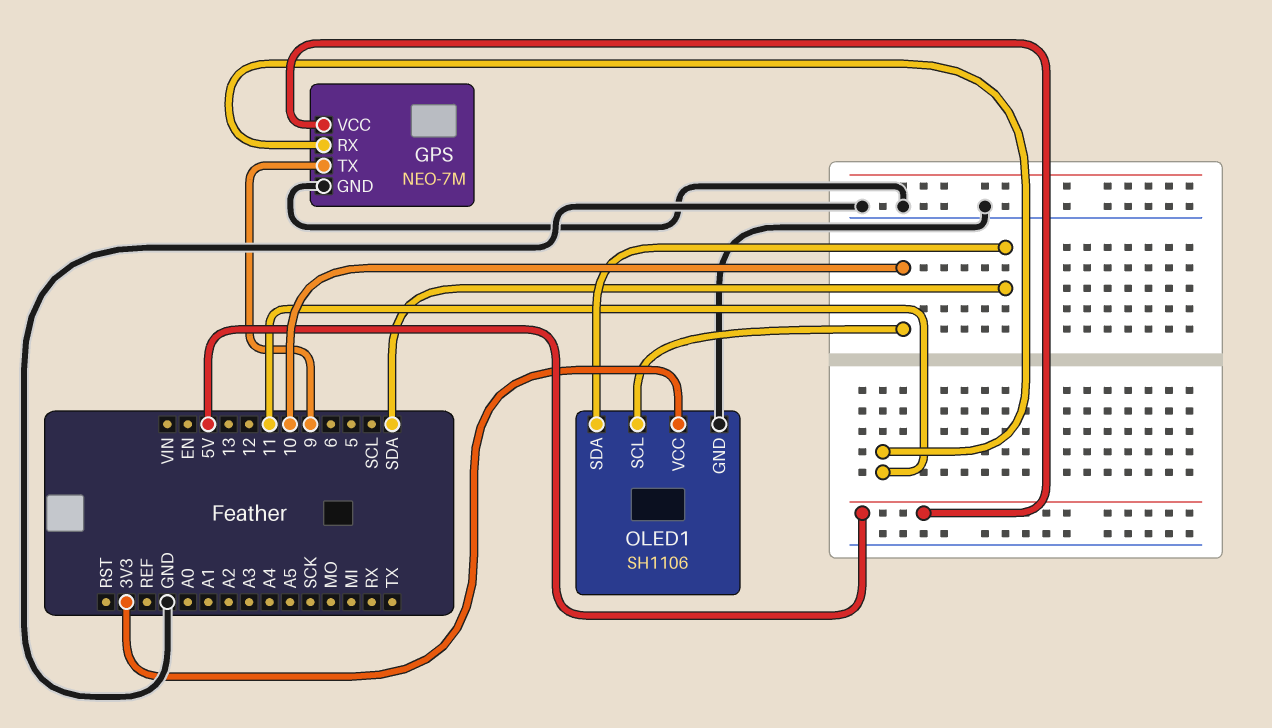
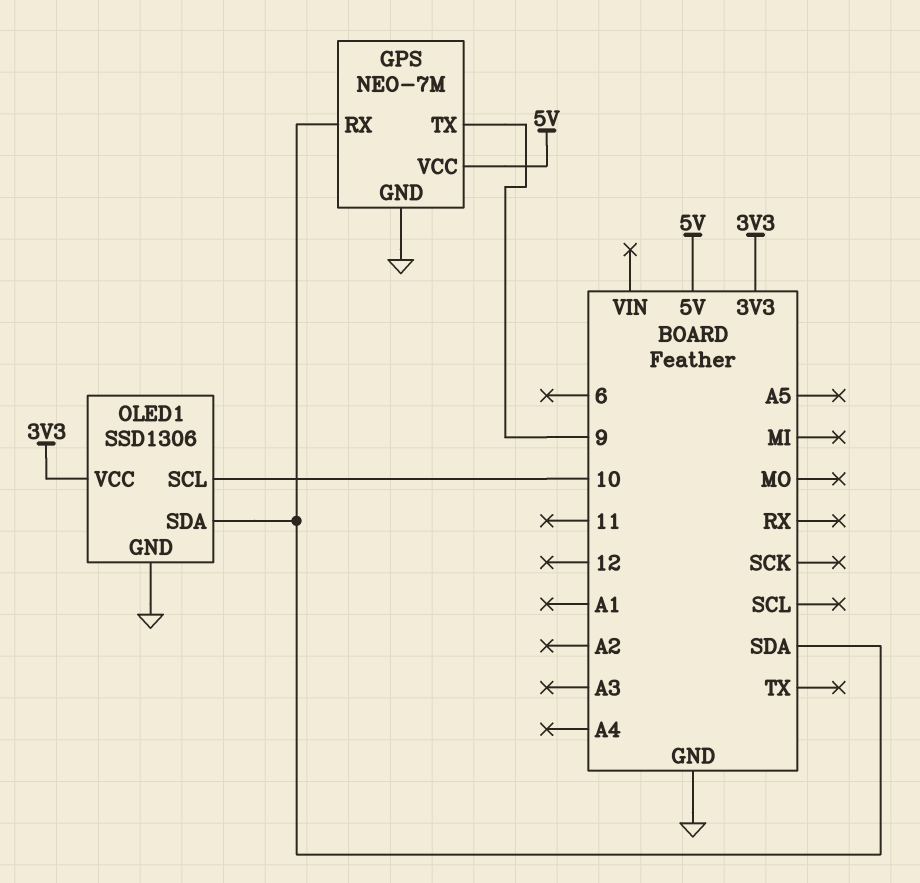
GPS pin RX: 11 -> SDA
OLED1: SH1106 -> SSD1306

